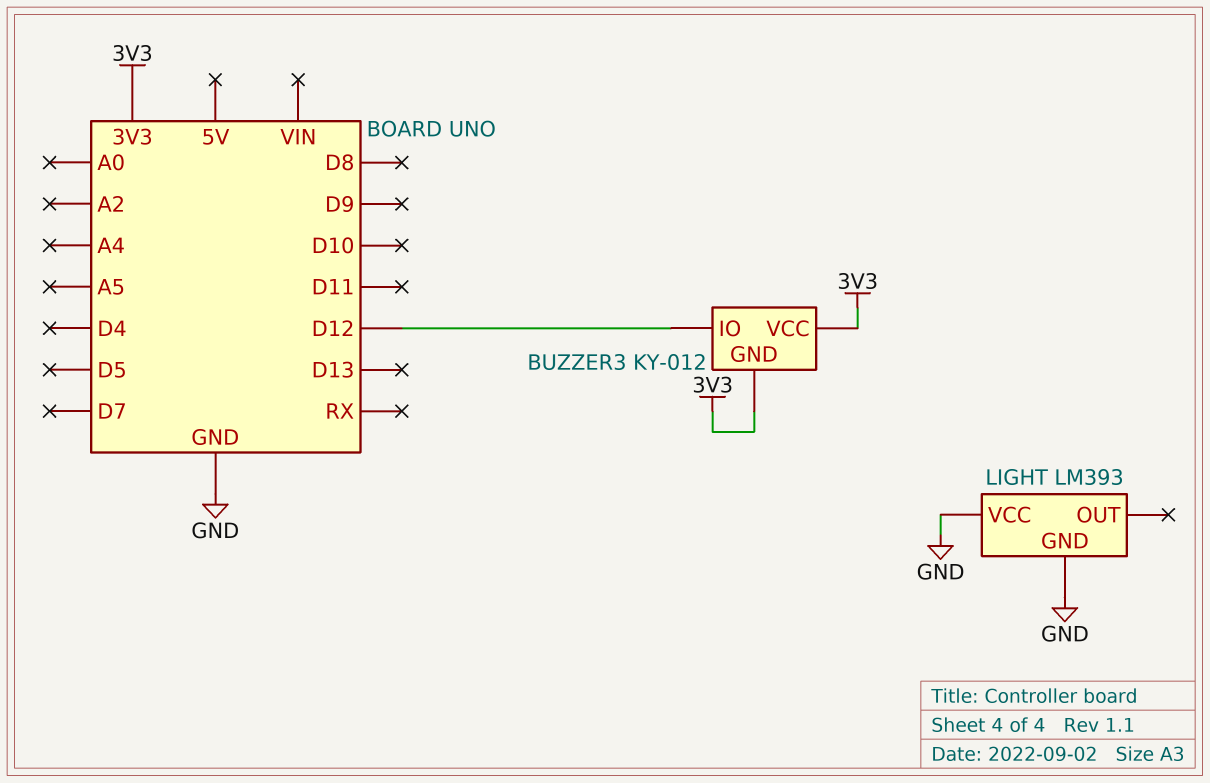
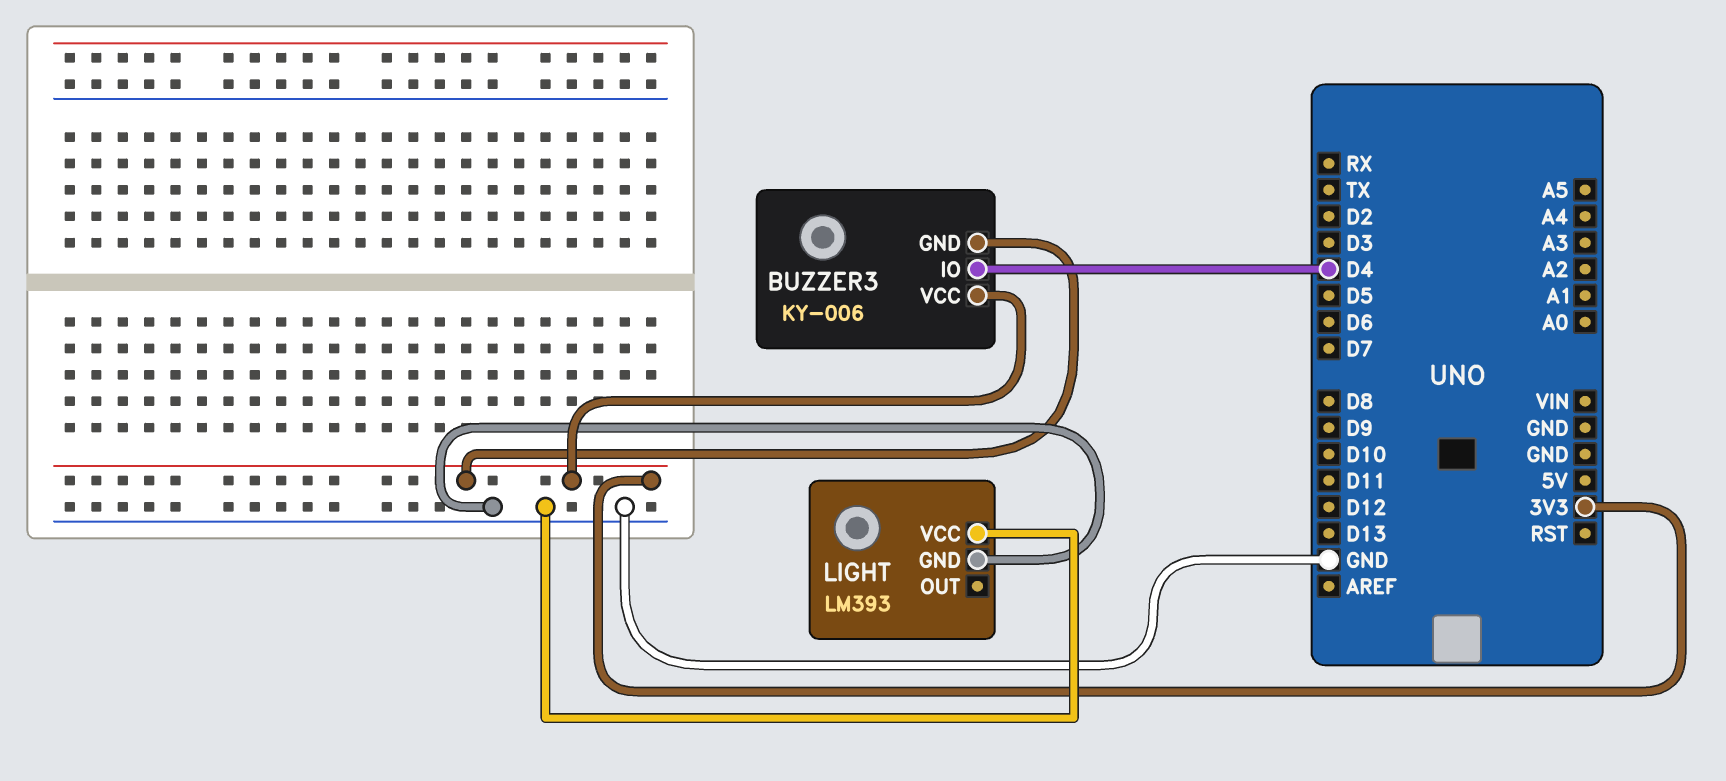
BUZZER3: KY-012 -> KY-006
BUZZER3 pin IO: D12 -> D4

